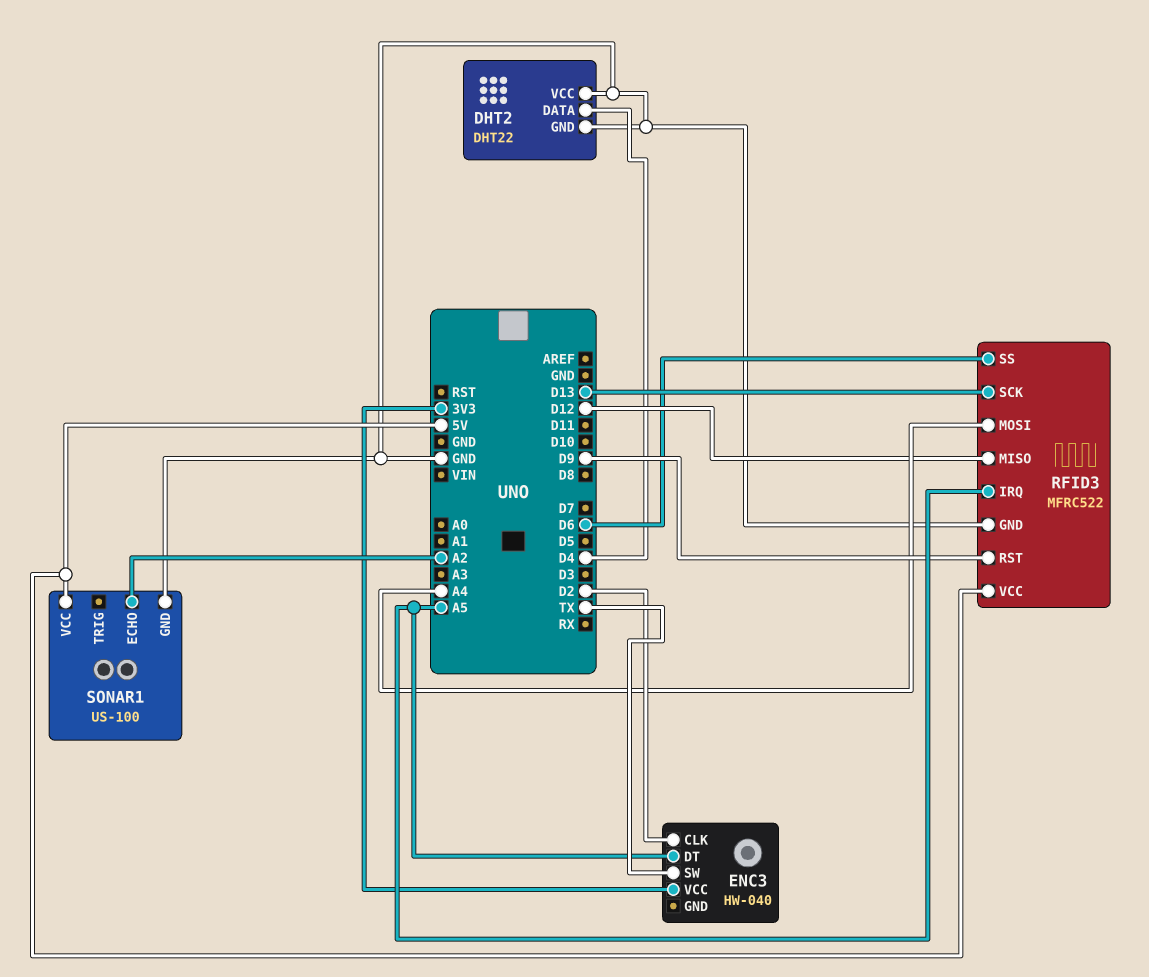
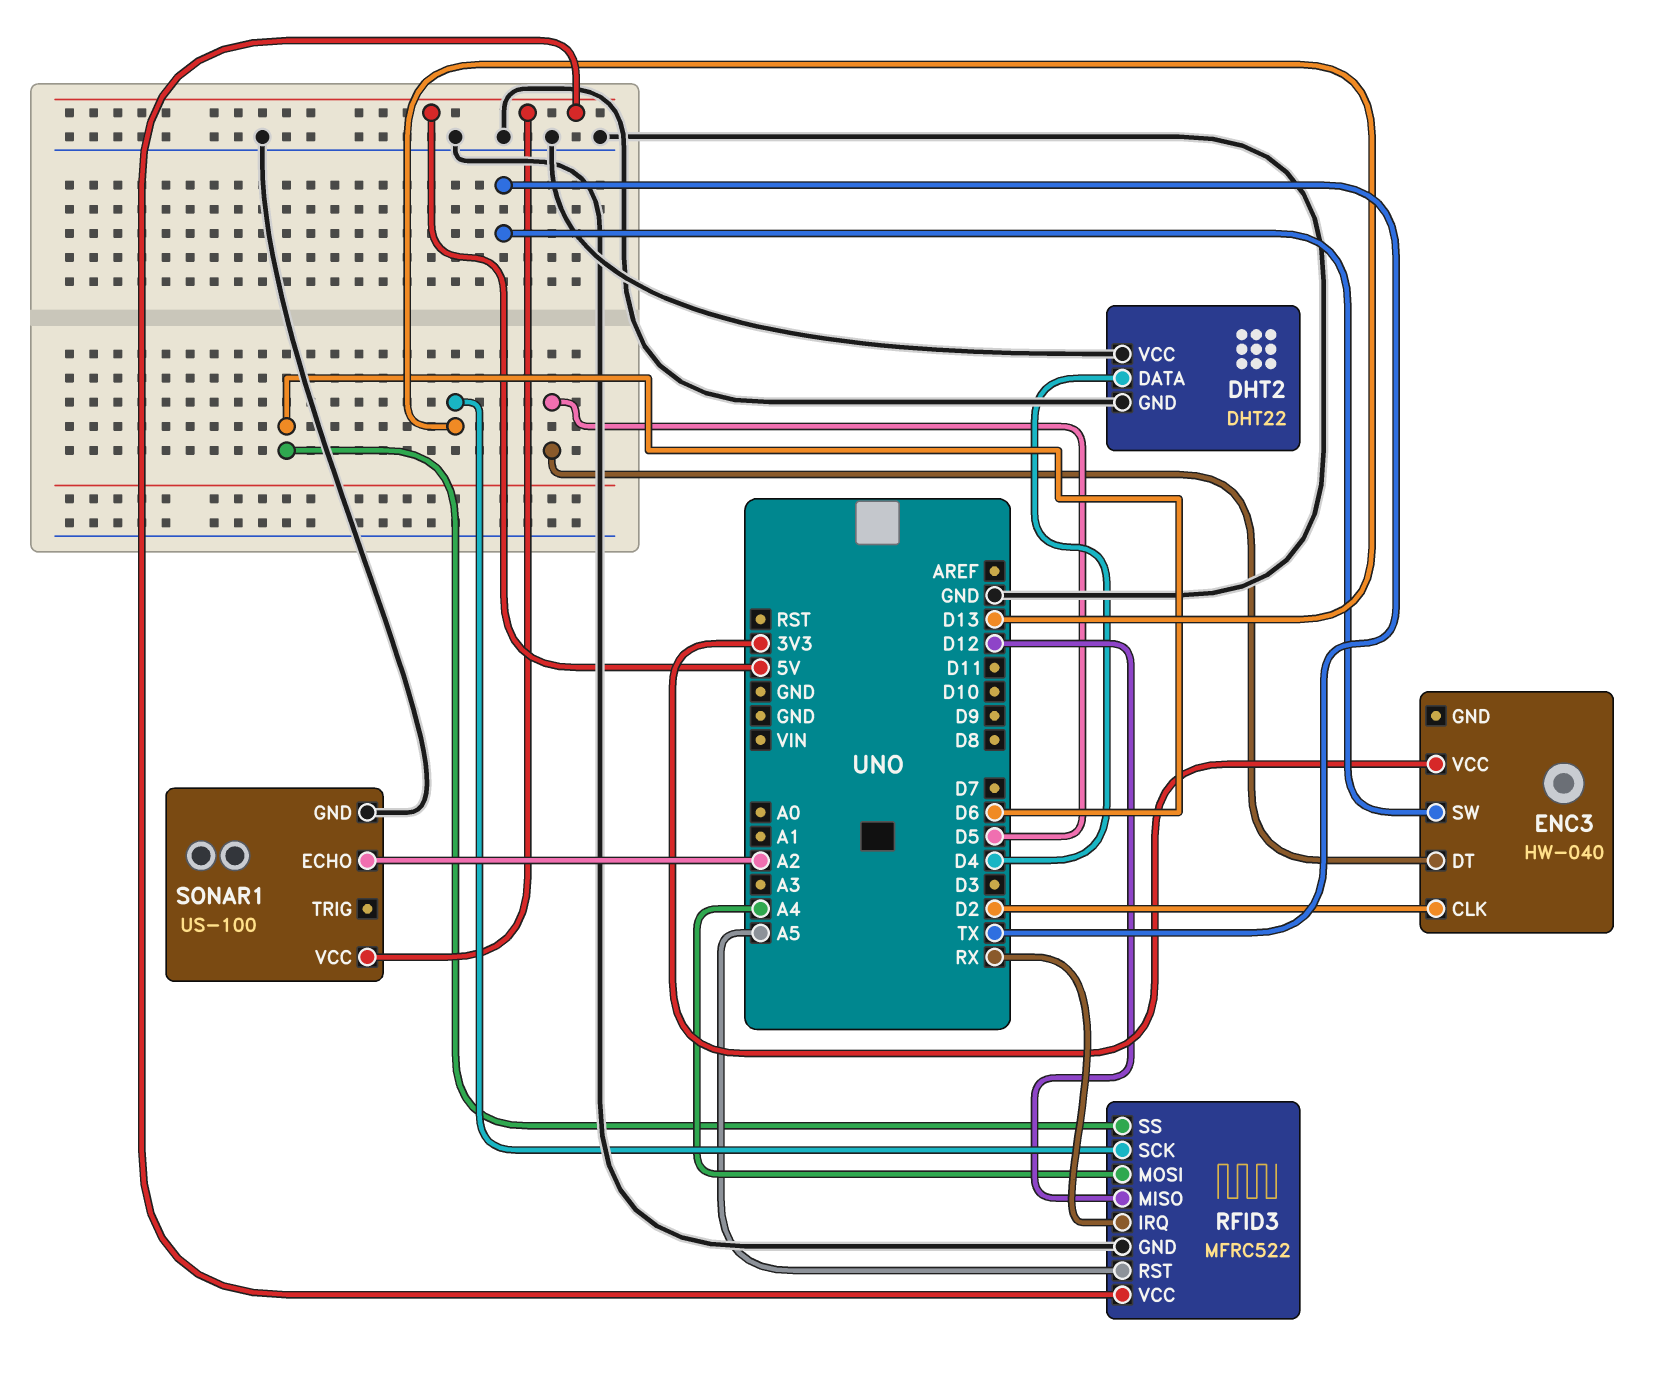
ENC3 pin DT: A5 -> D5
RFID3 pin IRQ: A5 -> RX
RFID3 pin RST: D9 -> A5

